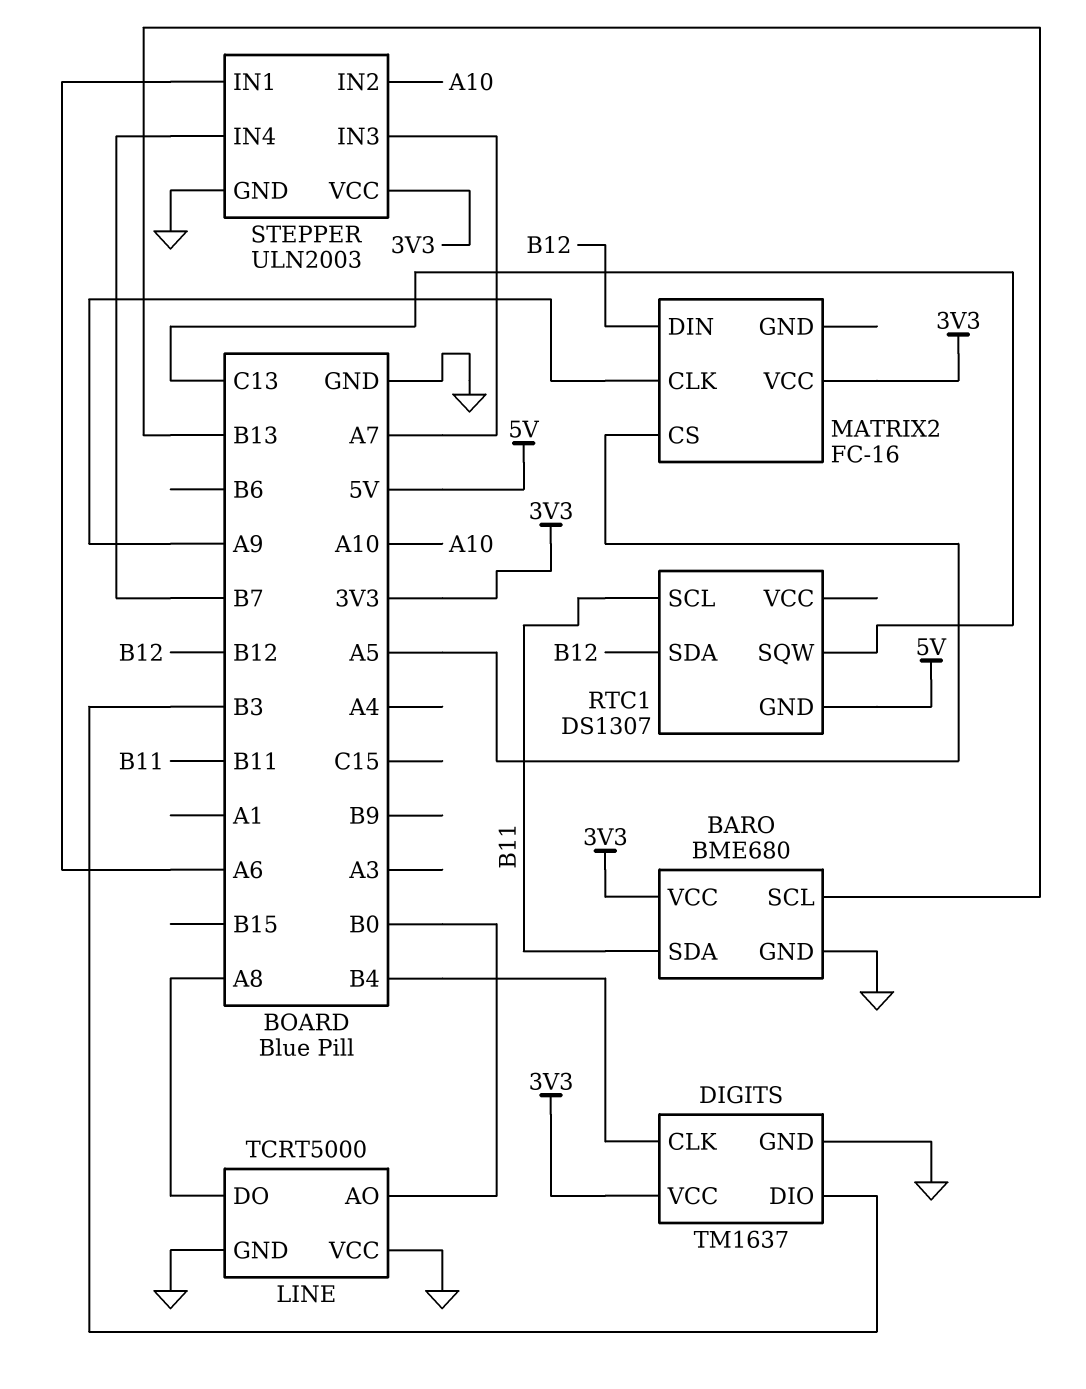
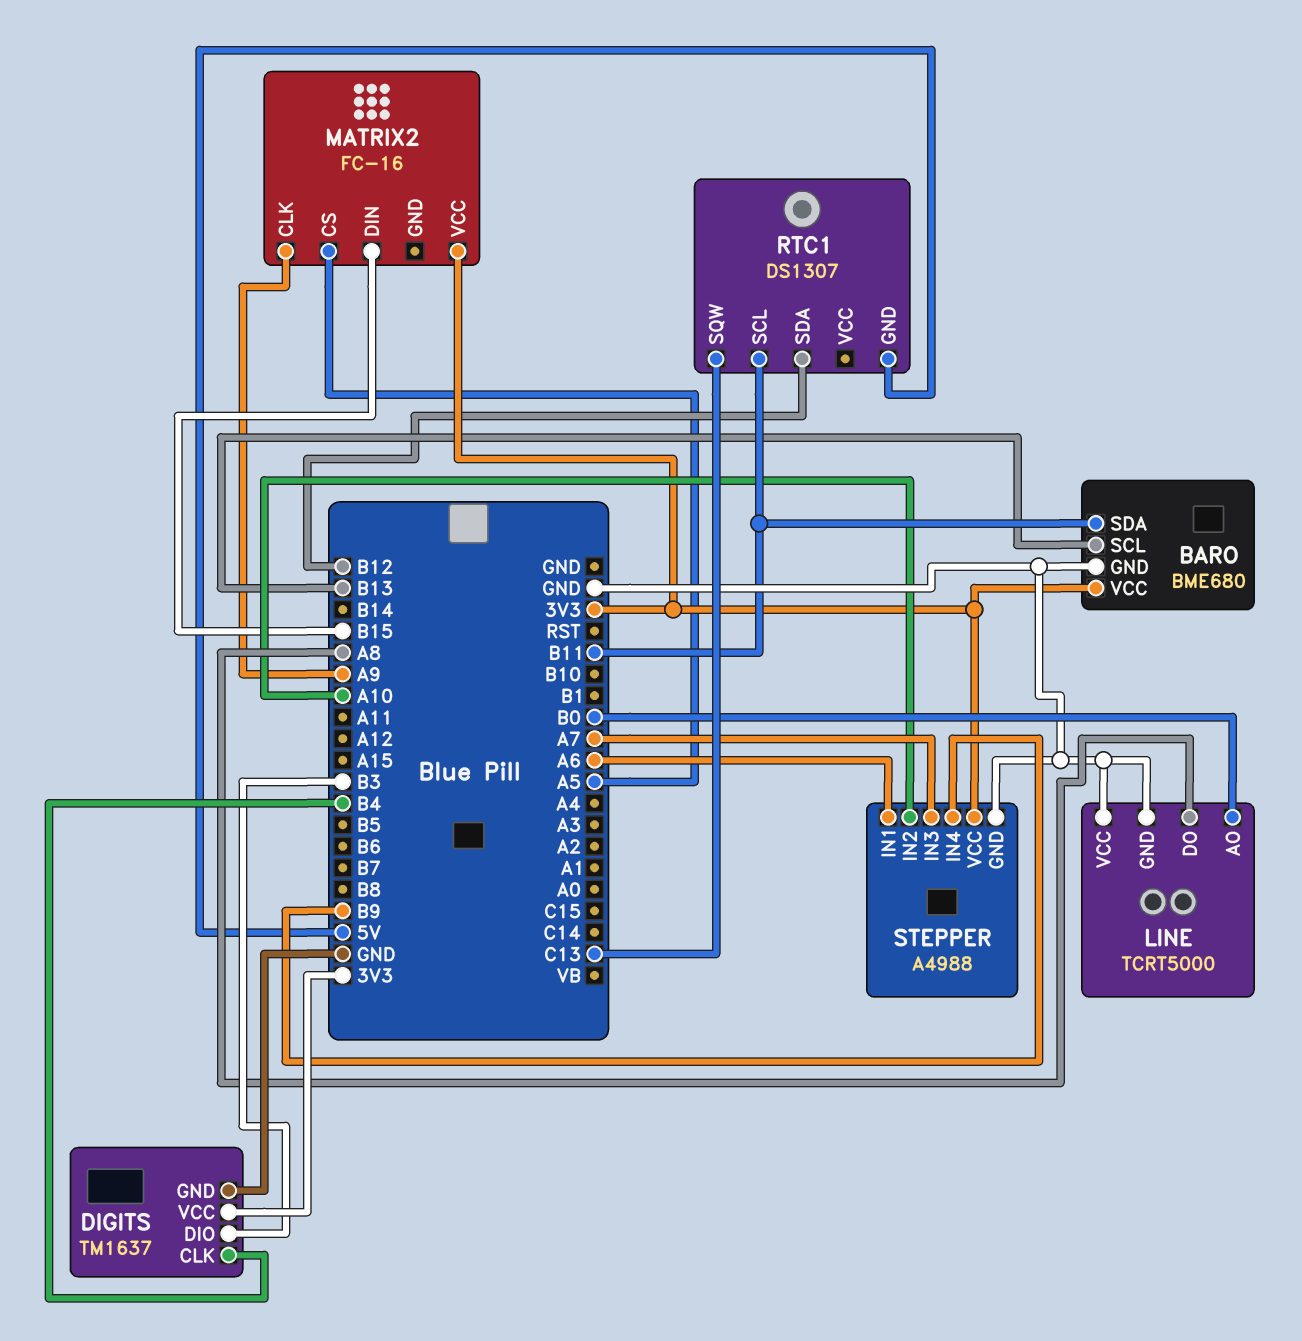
MATRIX2 pin DIN: B12 -> B15
STEPPER: ULN2003 -> A4988
STEPPER pin IN4: B7 -> B9

